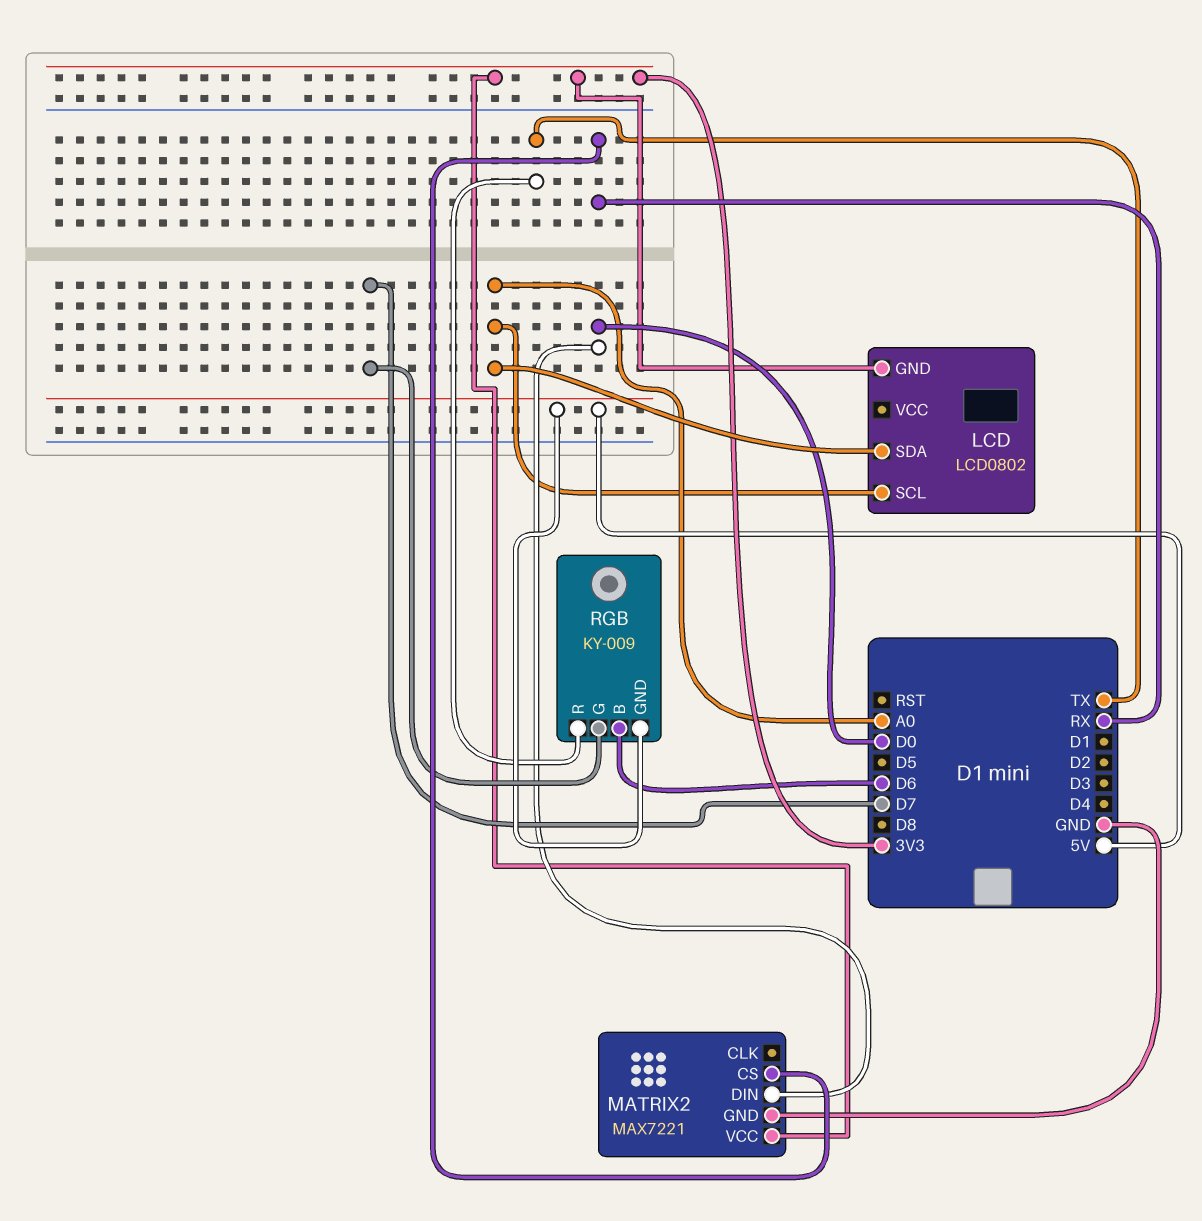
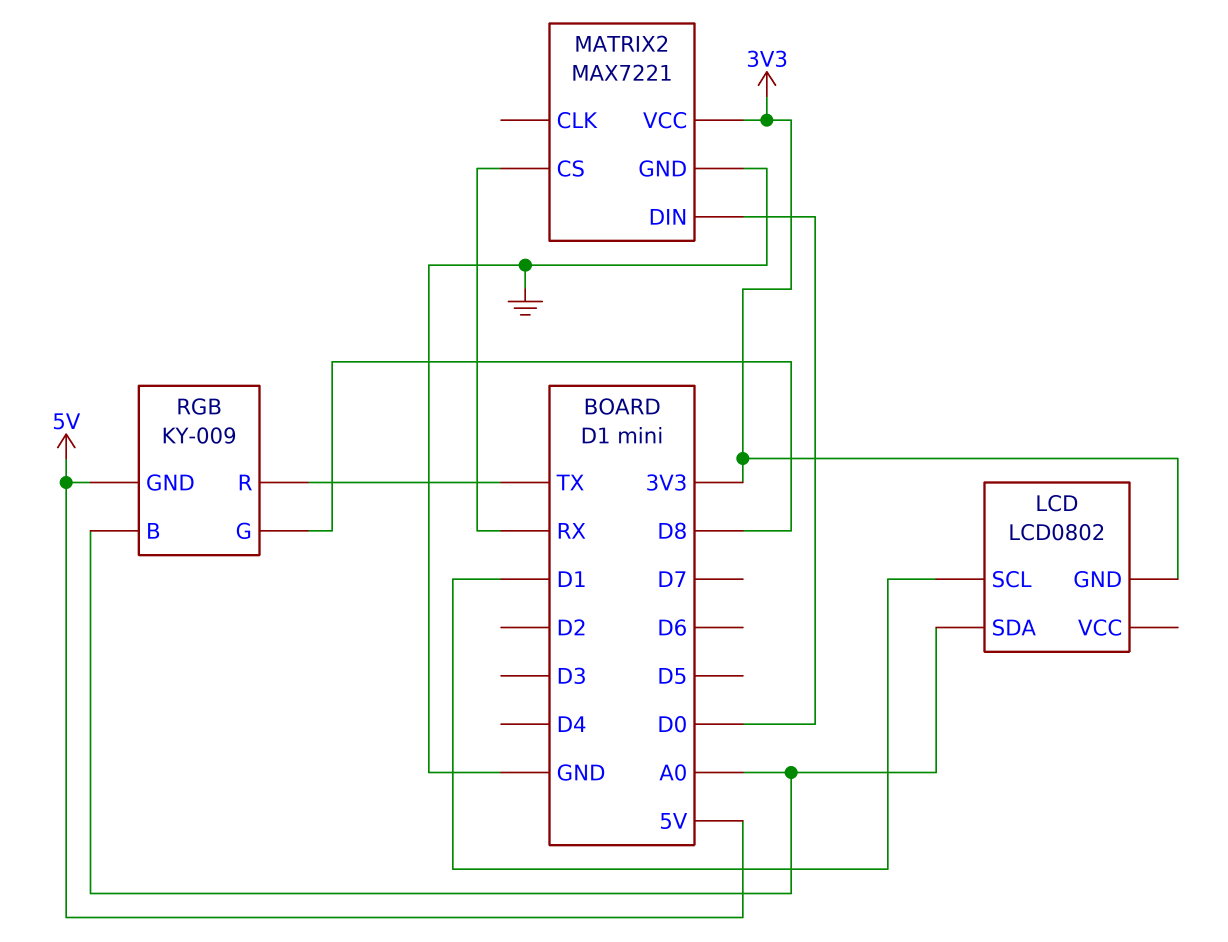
LCD pin SCL: A0 -> D1
RGB pin B: D6 -> A0
RGB pin G: D7 -> D8

